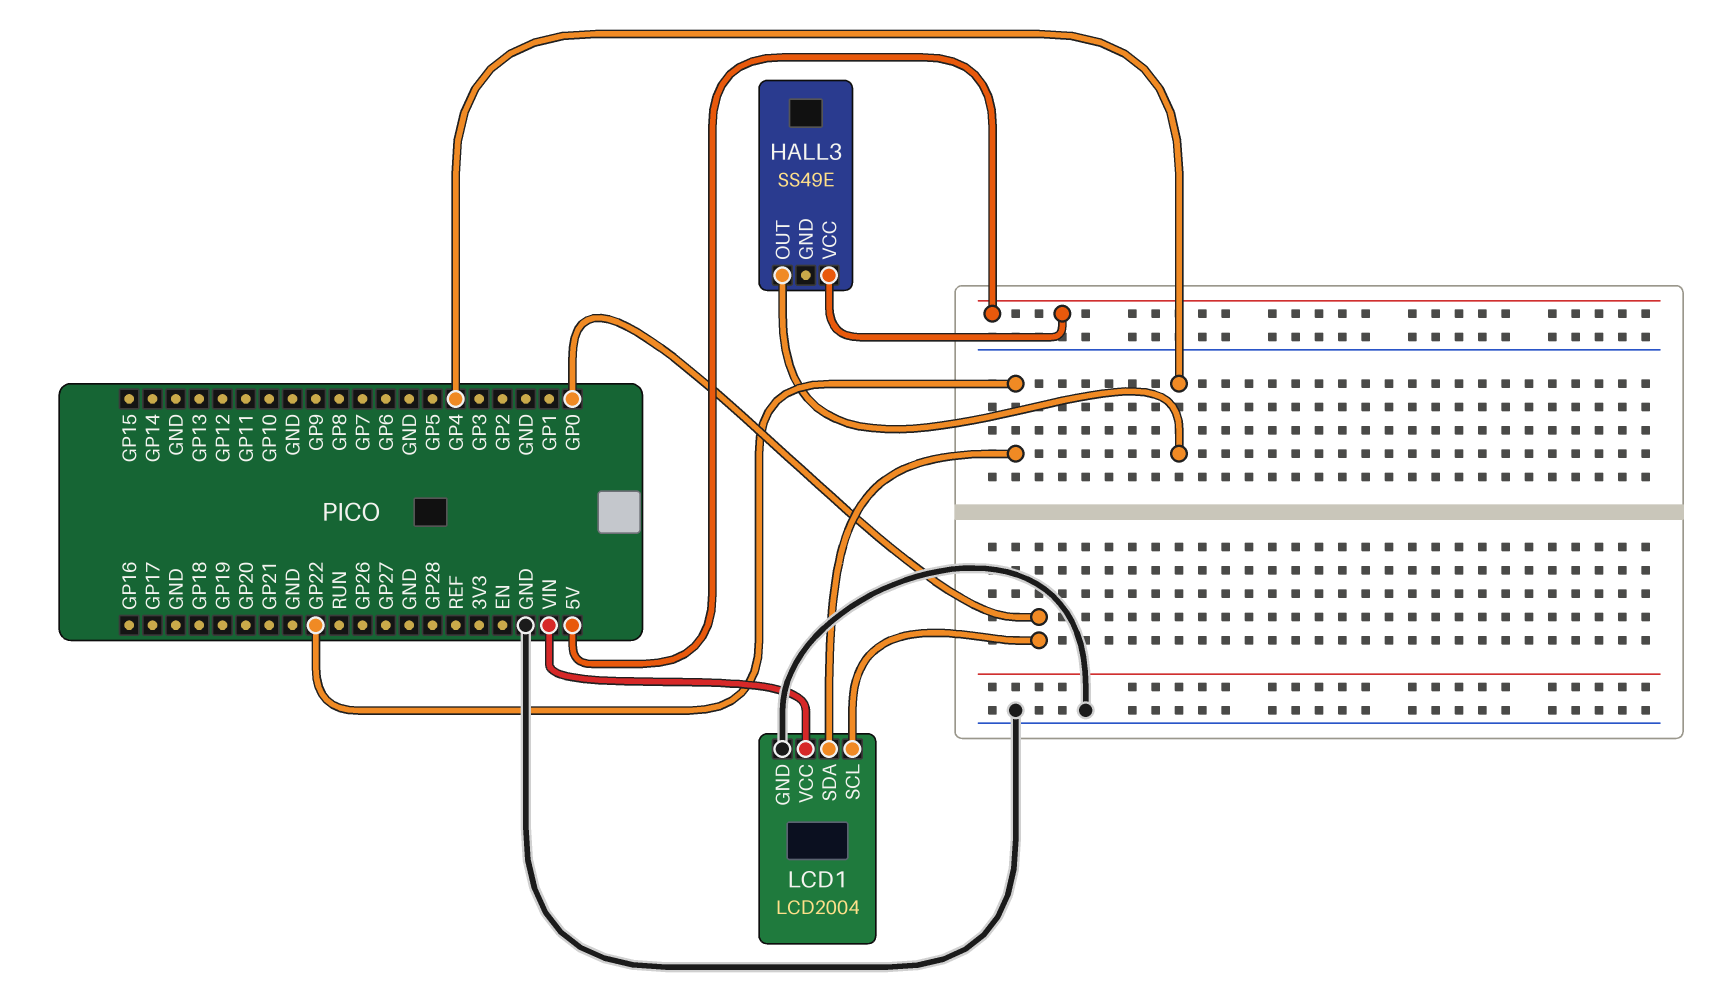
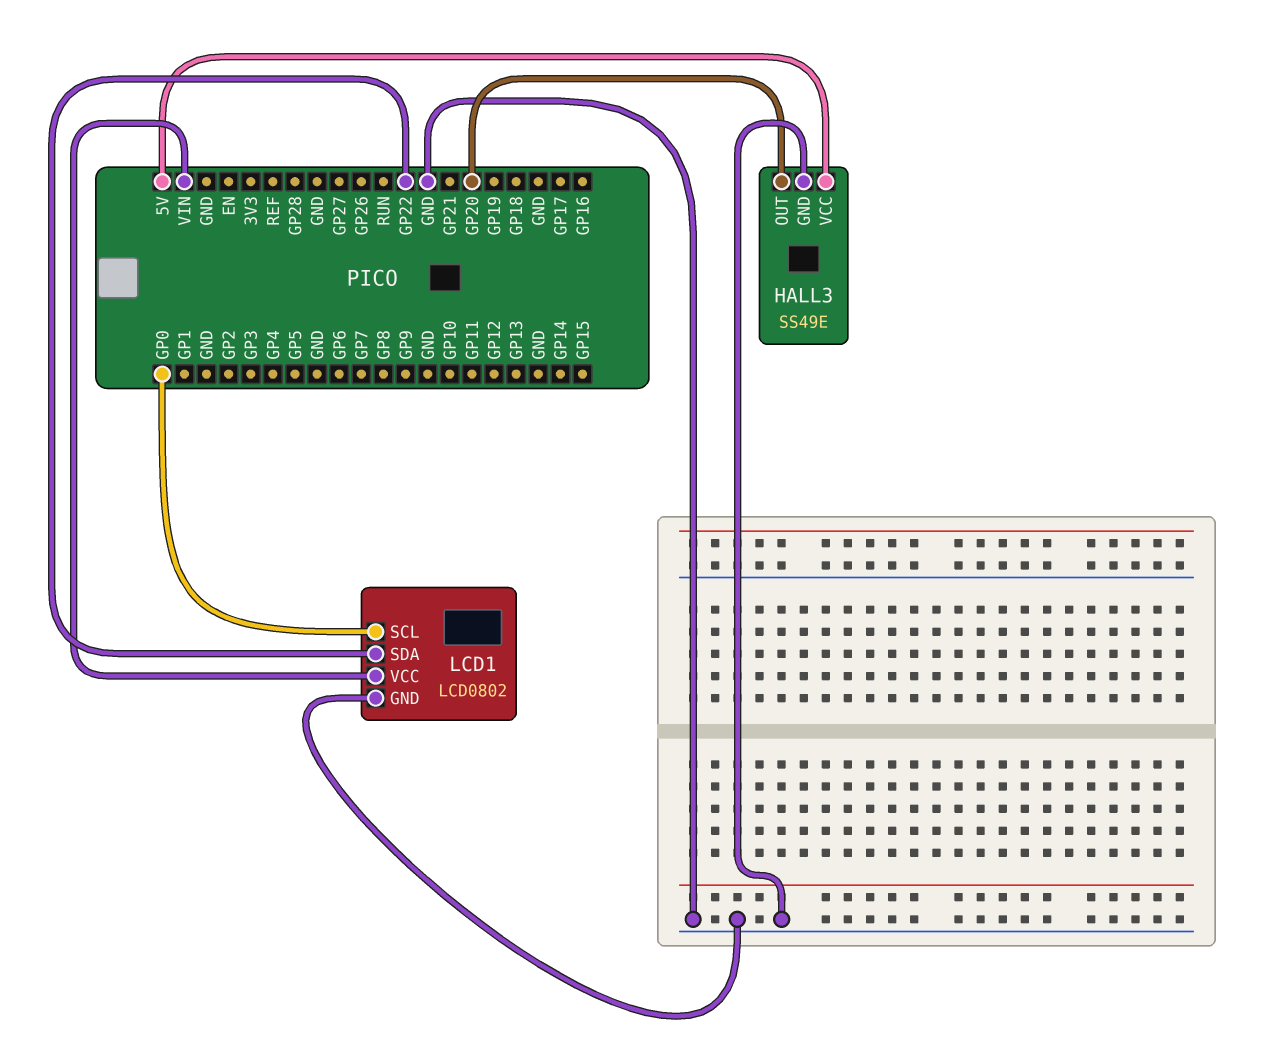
HALL3 pin GND: none -> GND
HALL3 pin OUT: GP4 -> GP20
LCD1: LCD2004 -> LCD0802

